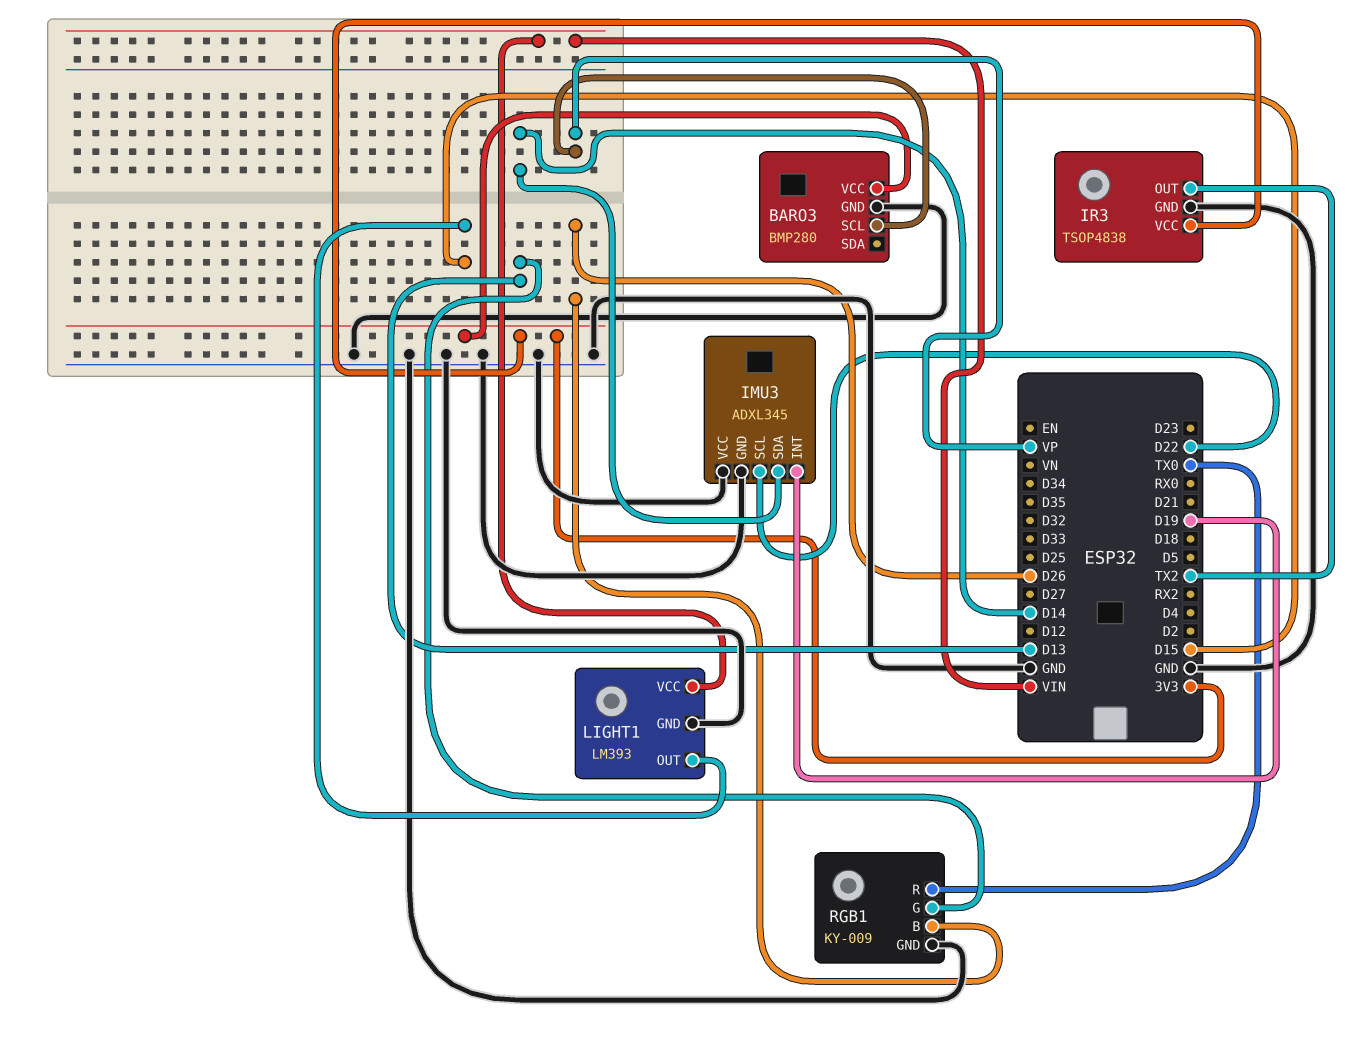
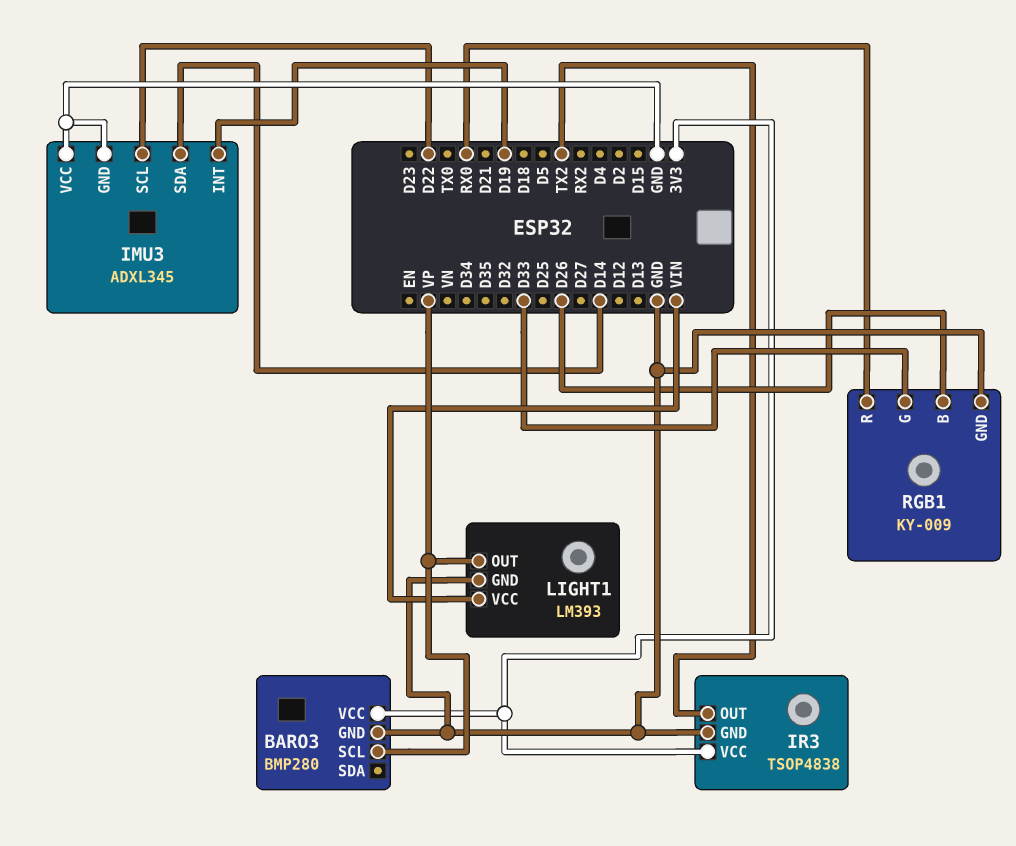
LIGHT1 pin OUT: D15 -> VP
RGB1 pin G: D13 -> D33
RGB1 pin R: TX0 -> RX0

